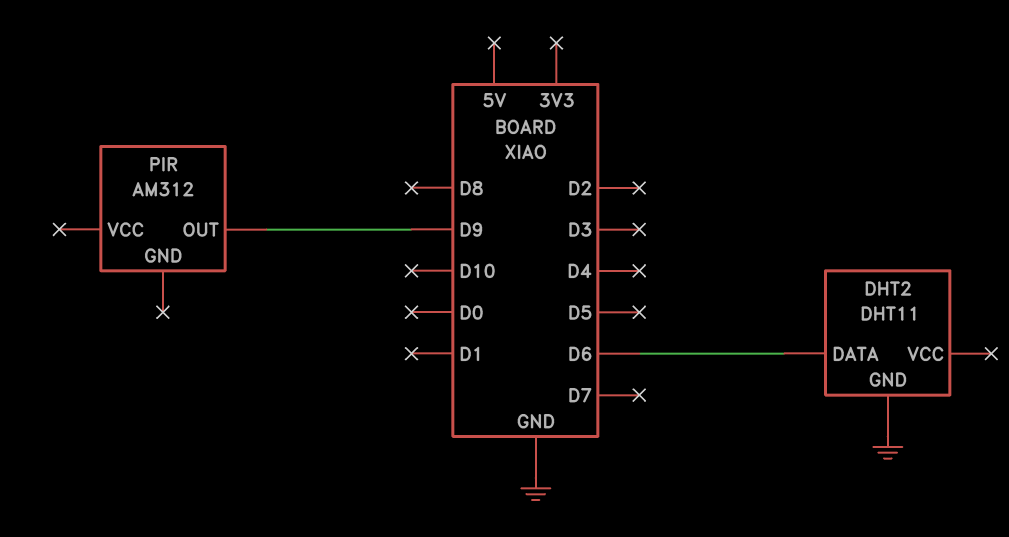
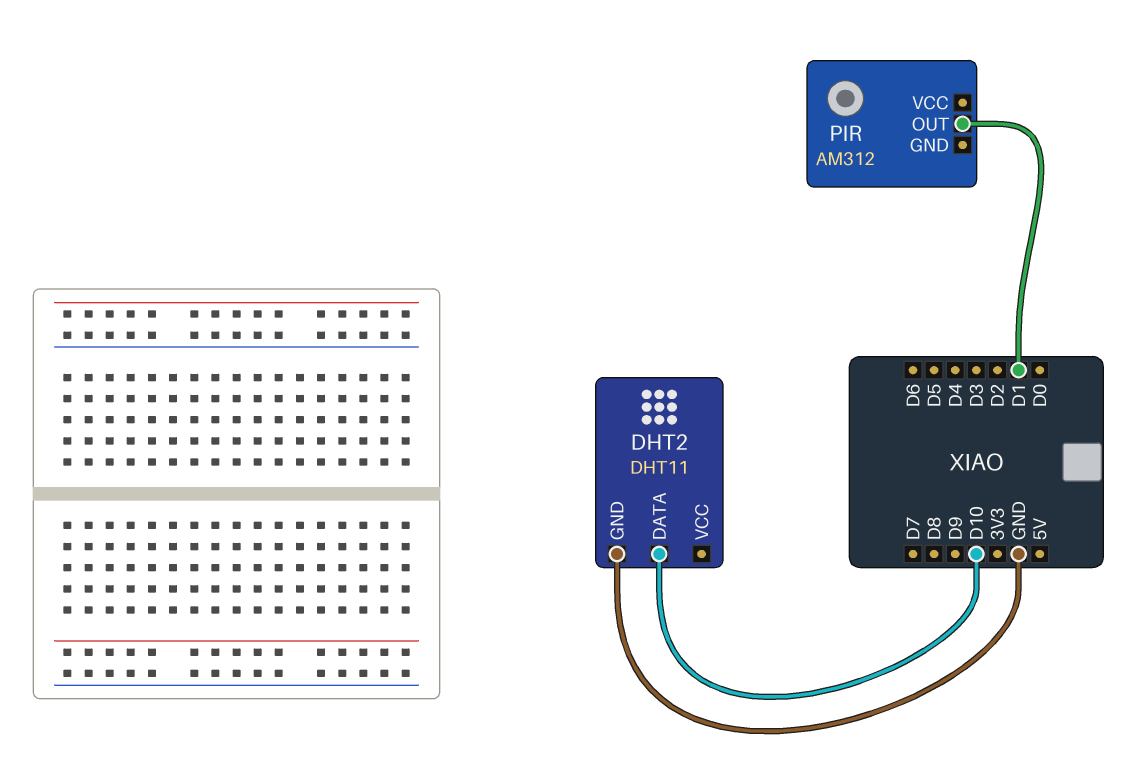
DHT2 pin DATA: D6 -> D10
PIR pin OUT: D9 -> D1

